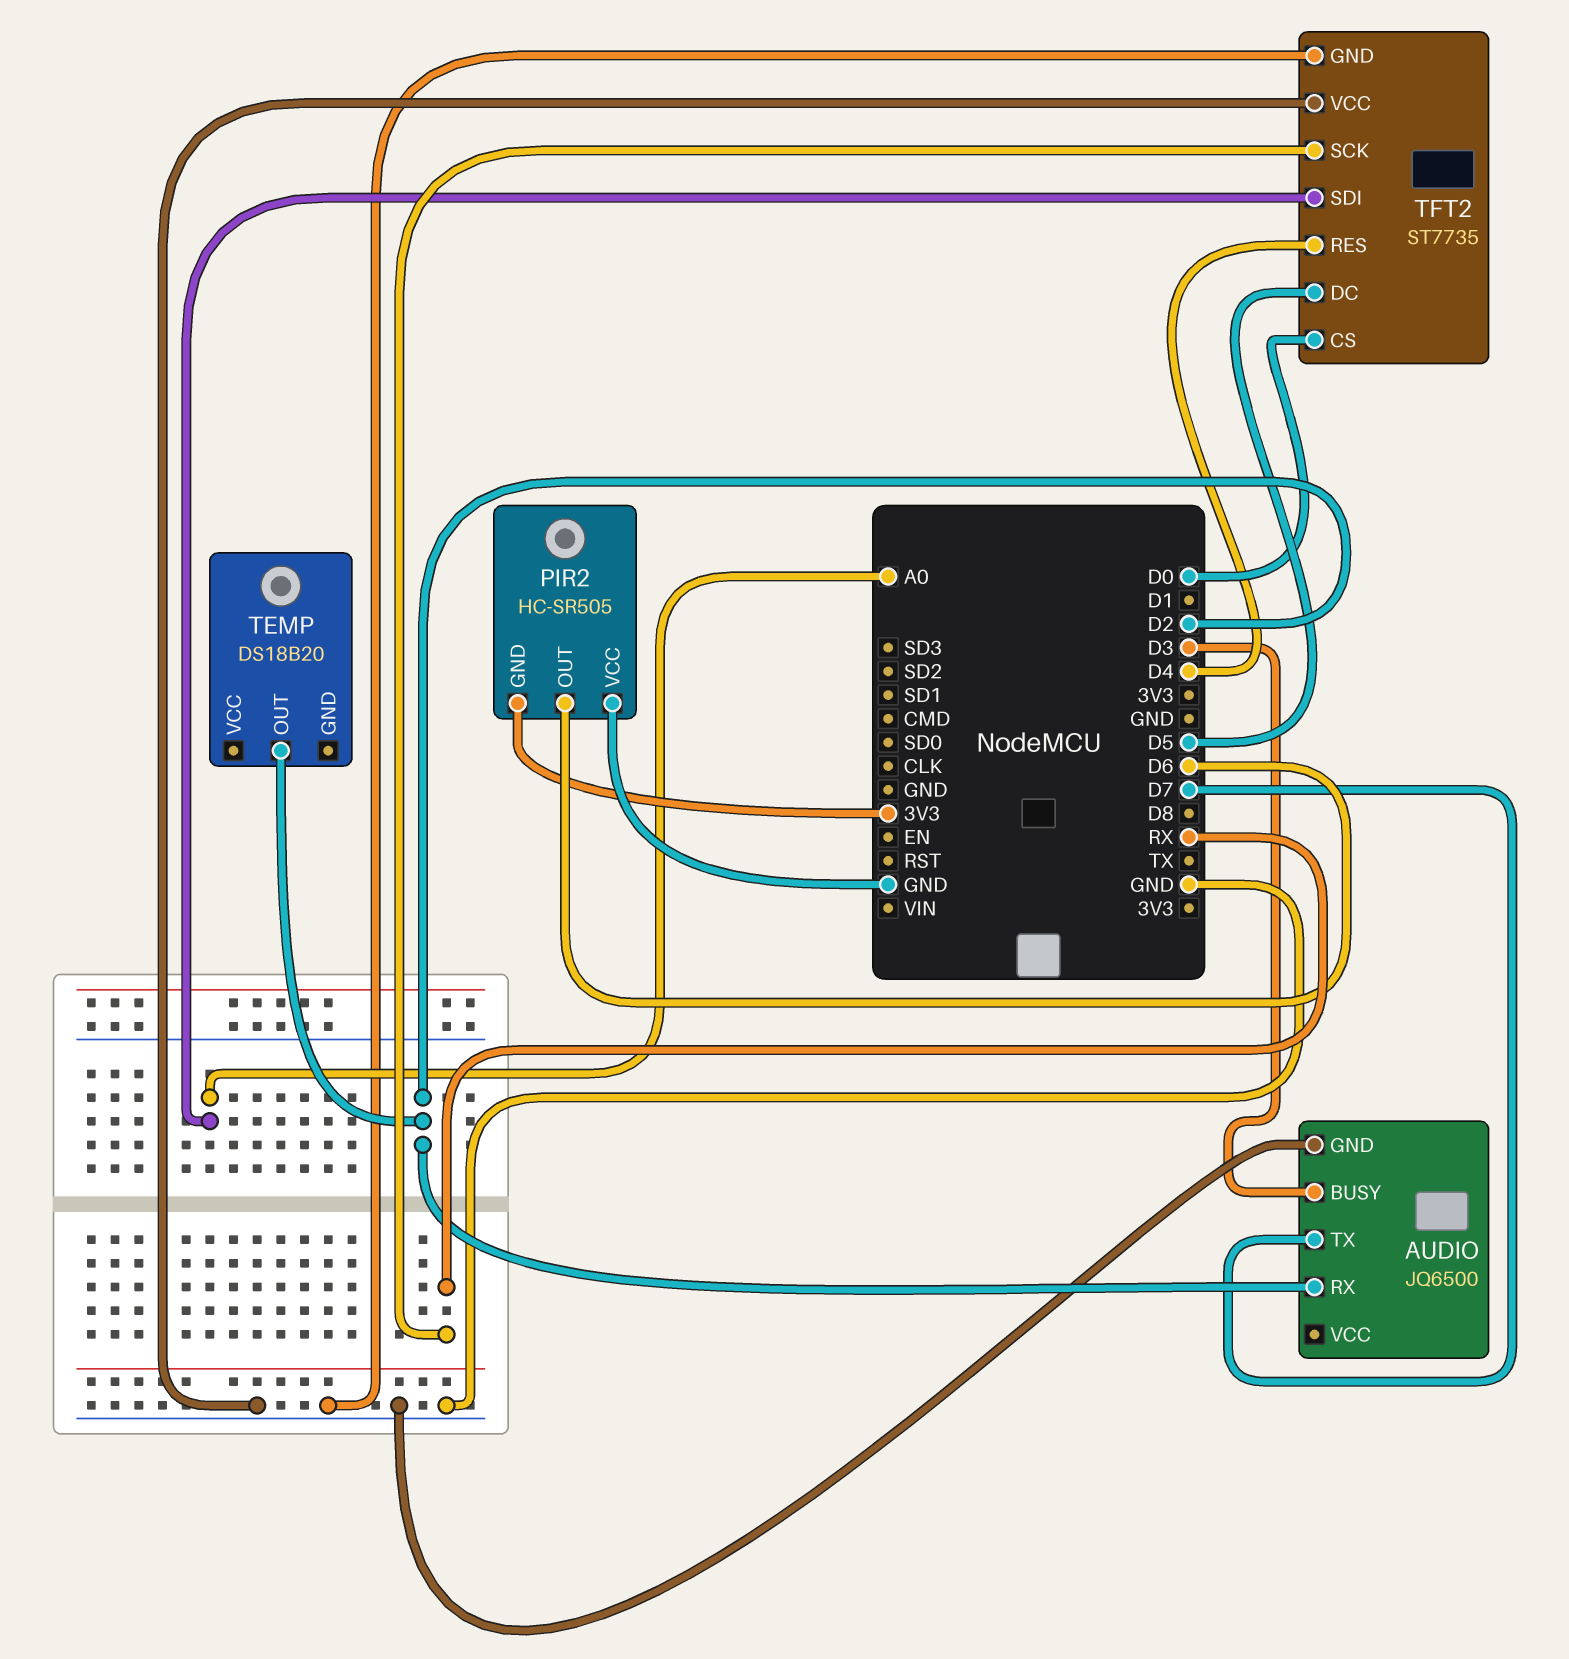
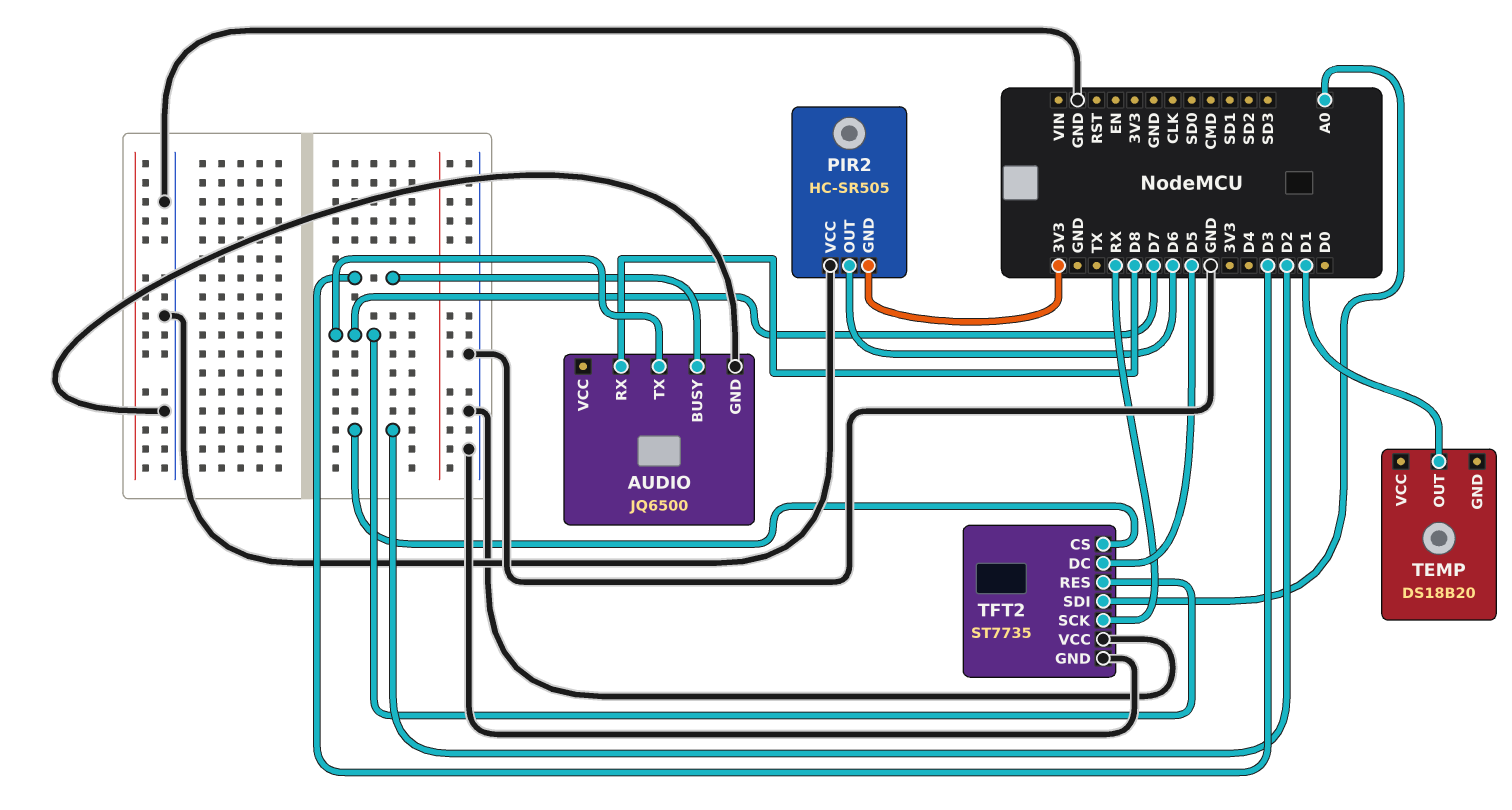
AUDIO pin RX: D2 -> D8
TEMP pin OUT: D2 -> D1
TFT2 pin CS: D0 -> D2
TFT2 pin RES: D4 -> D7

